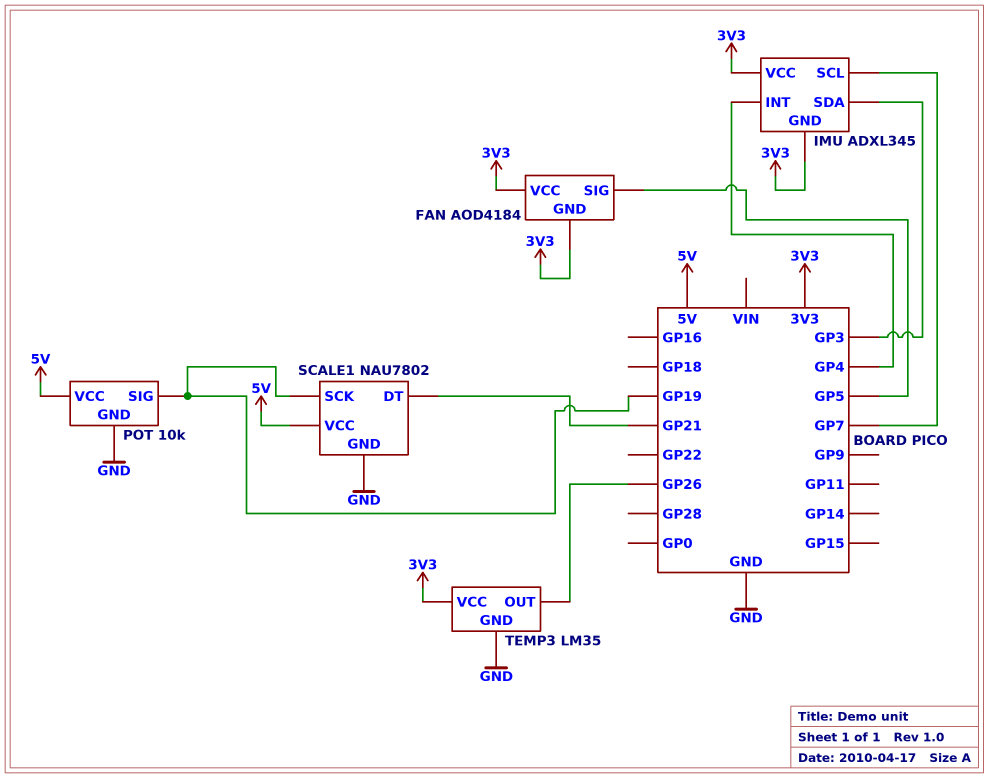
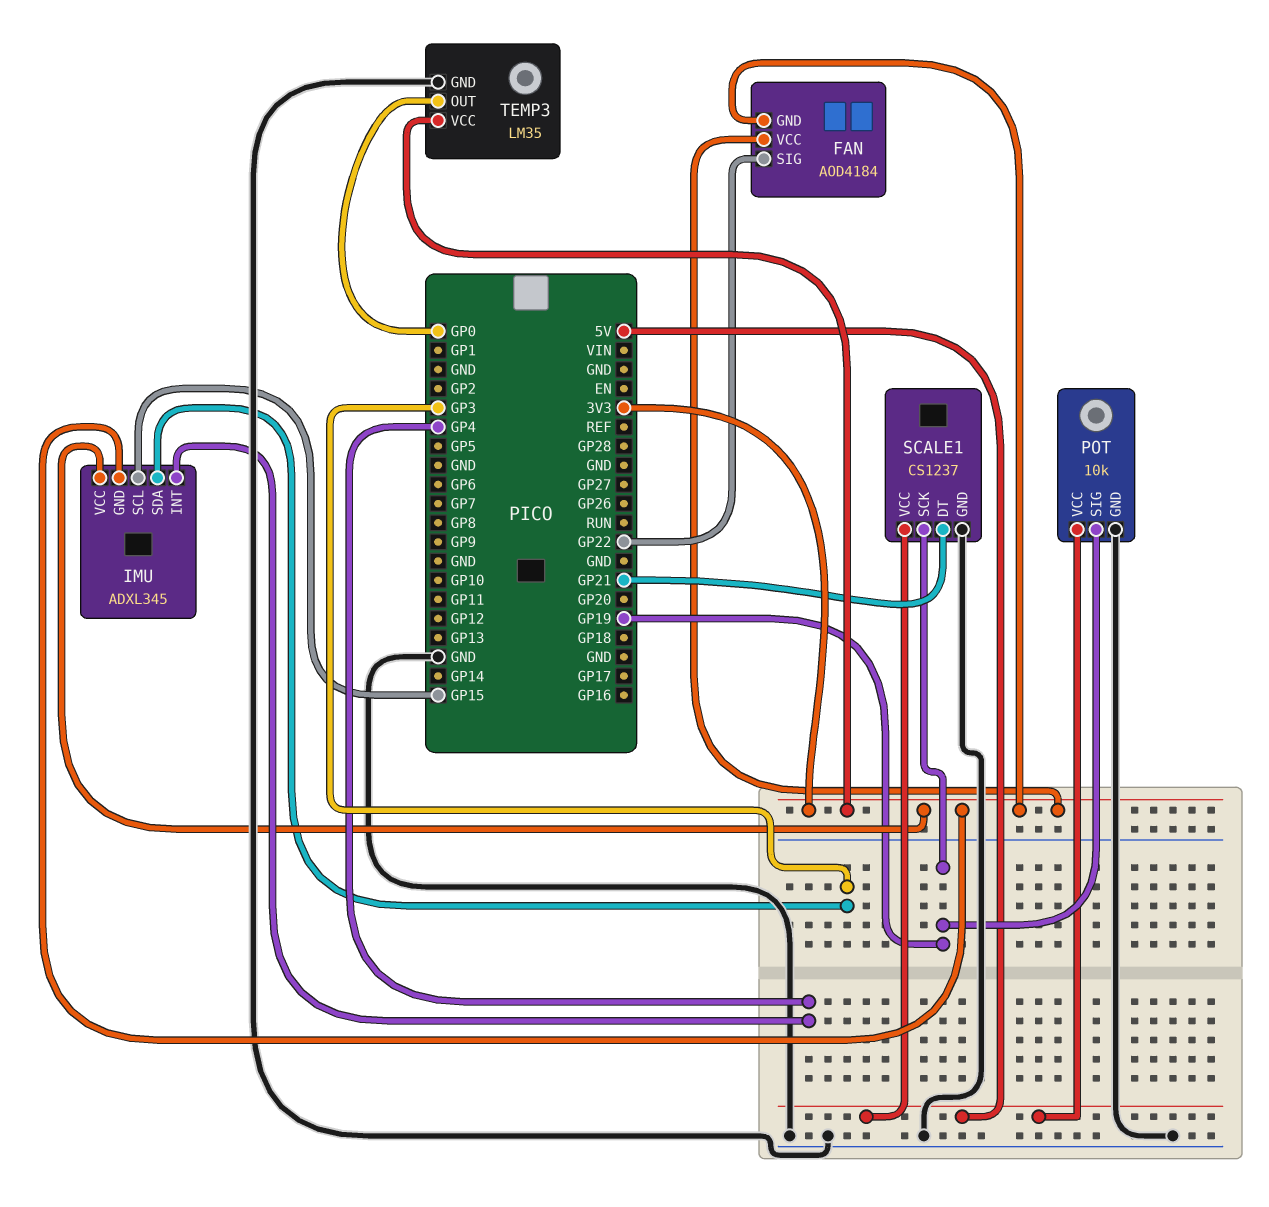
FAN pin SIG: GP5 -> GP22
IMU pin SCL: GP7 -> GP15
SCALE1: NAU7802 -> CS1237
TEMP3 pin OUT: GP26 -> GP0

